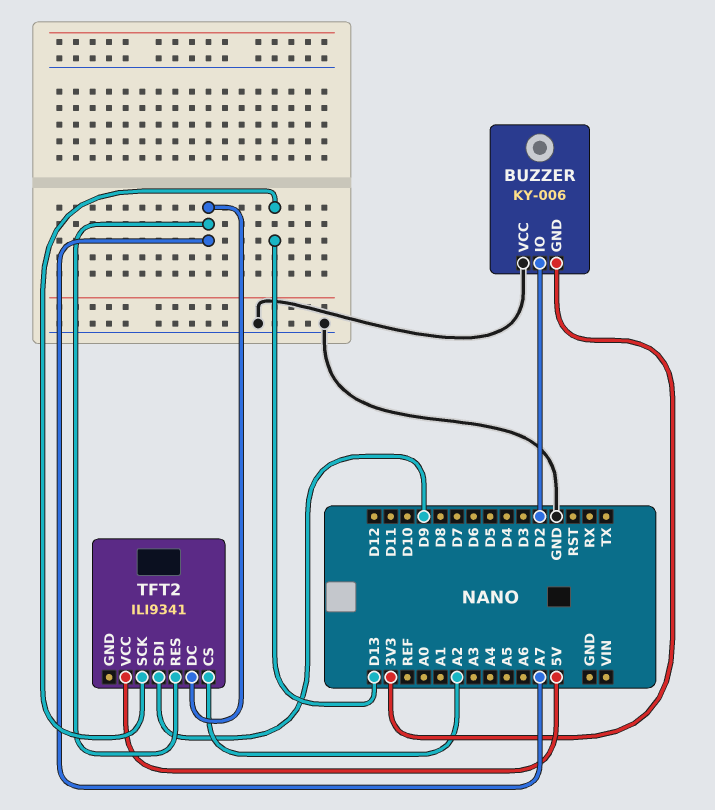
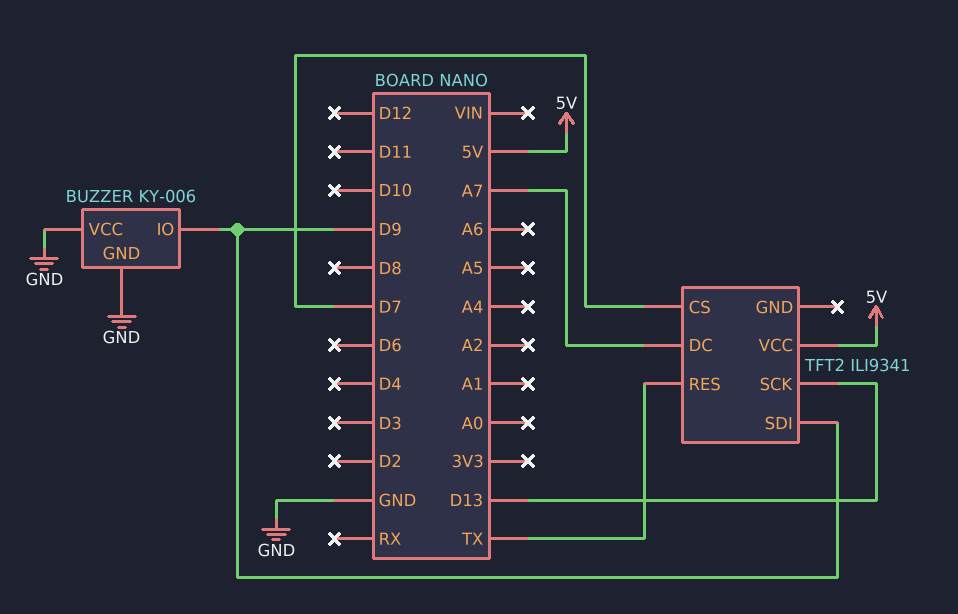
BUZZER pin GND: 3V3 -> GND
BUZZER pin IO: D2 -> D9
TFT2 pin CS: A2 -> D7
TFT2 pin RES: A7 -> TX

